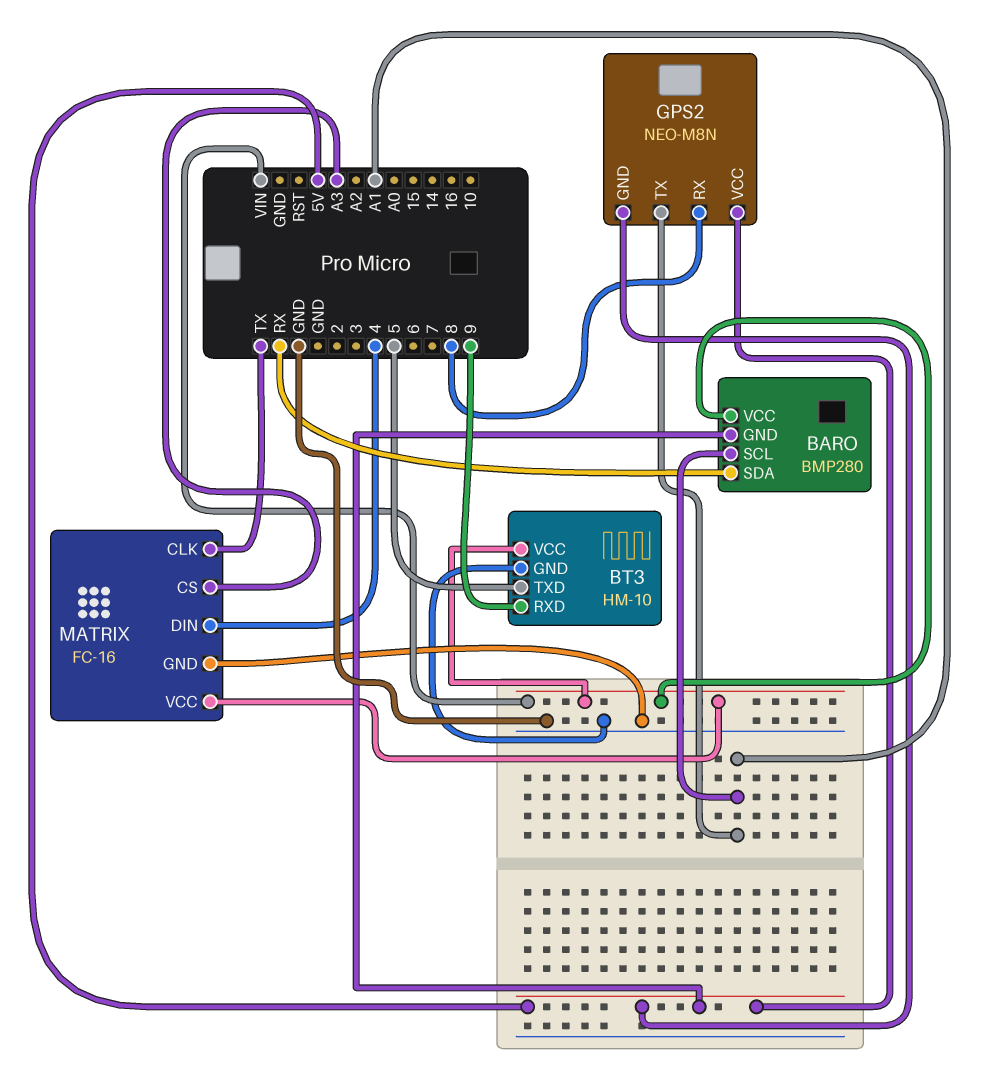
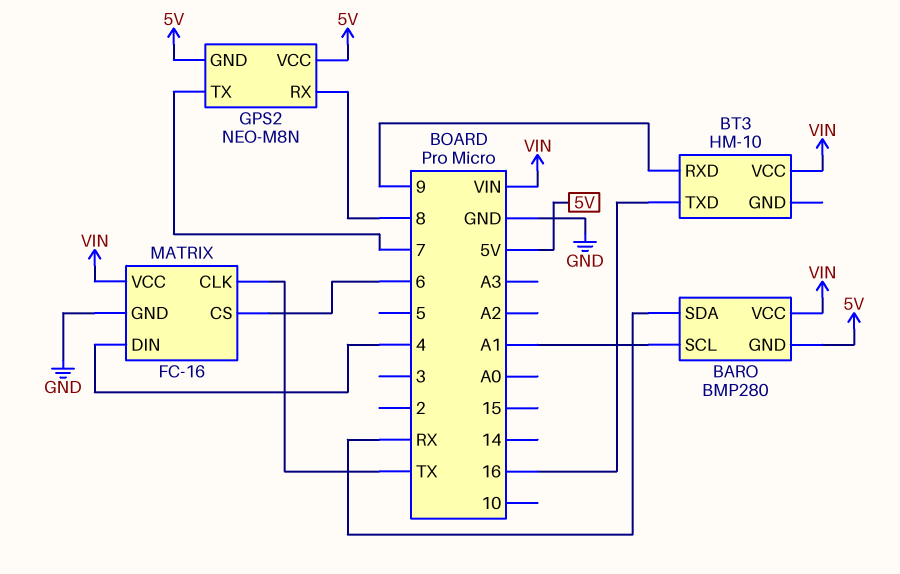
BT3 pin GND: GND -> none
BT3 pin TXD: 5 -> 16
GPS2 pin TX: A1 -> 7
MATRIX pin CS: A3 -> 6

